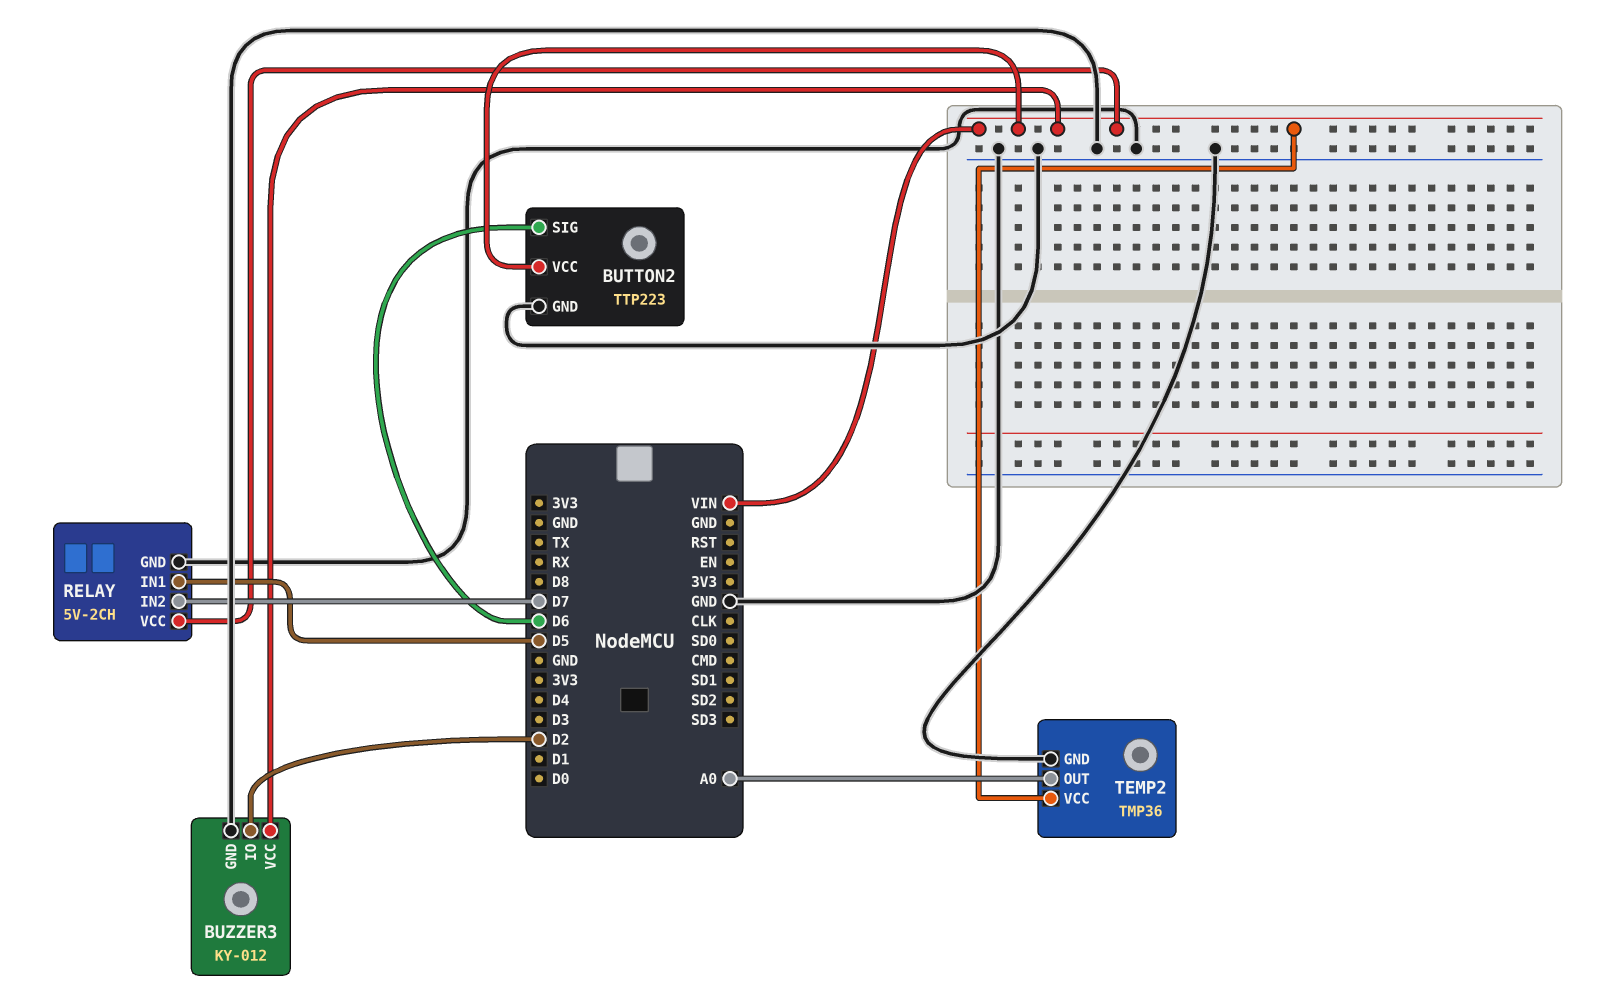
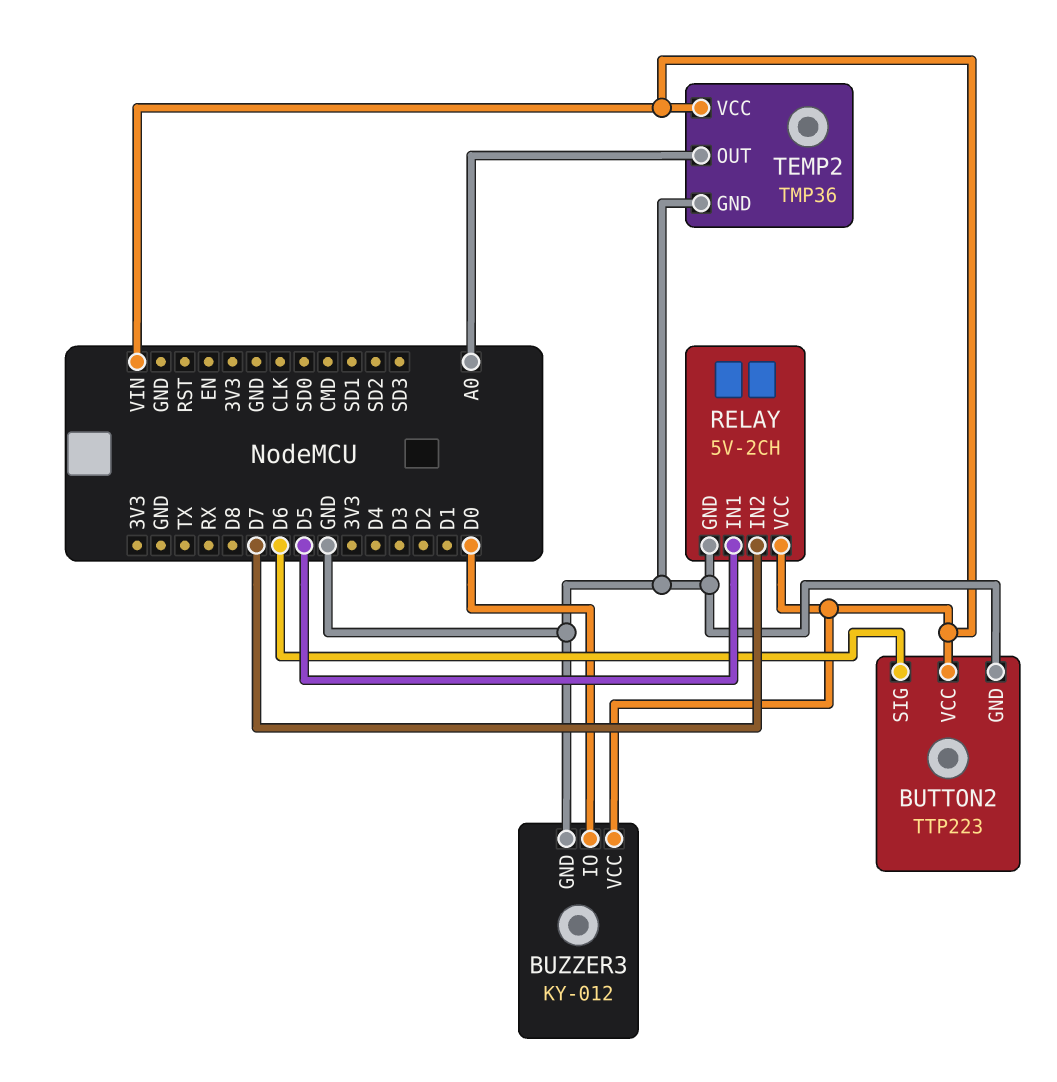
BUZZER3 pin IO: D2 -> D0

